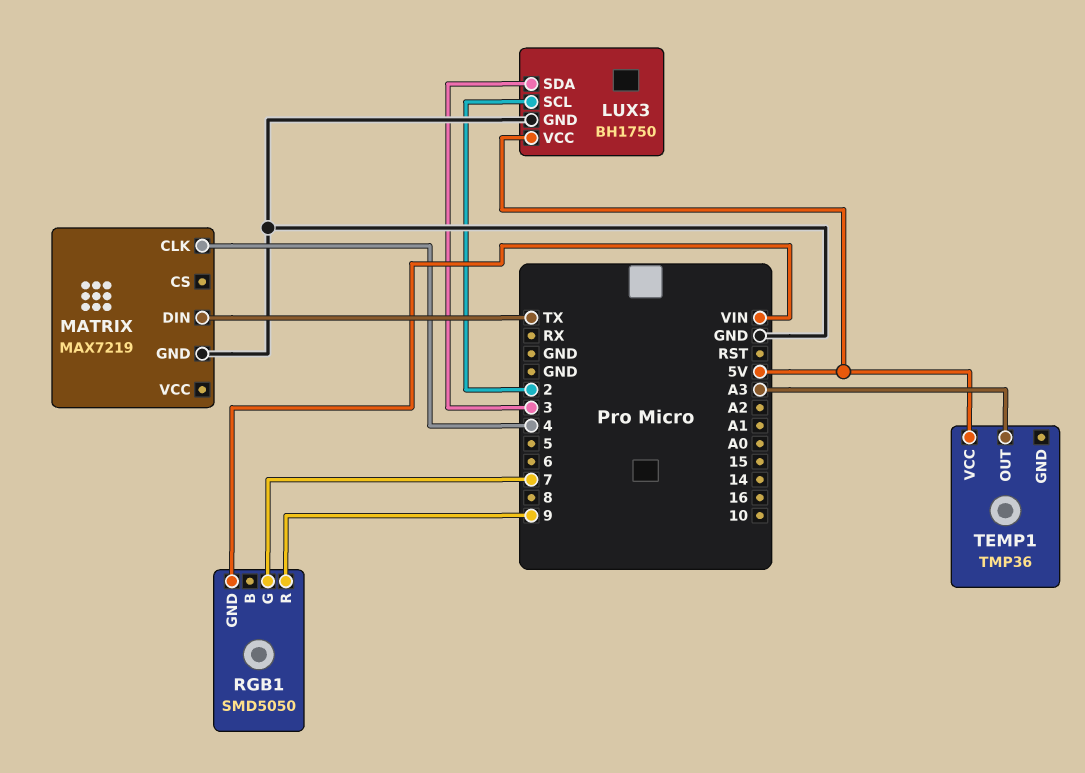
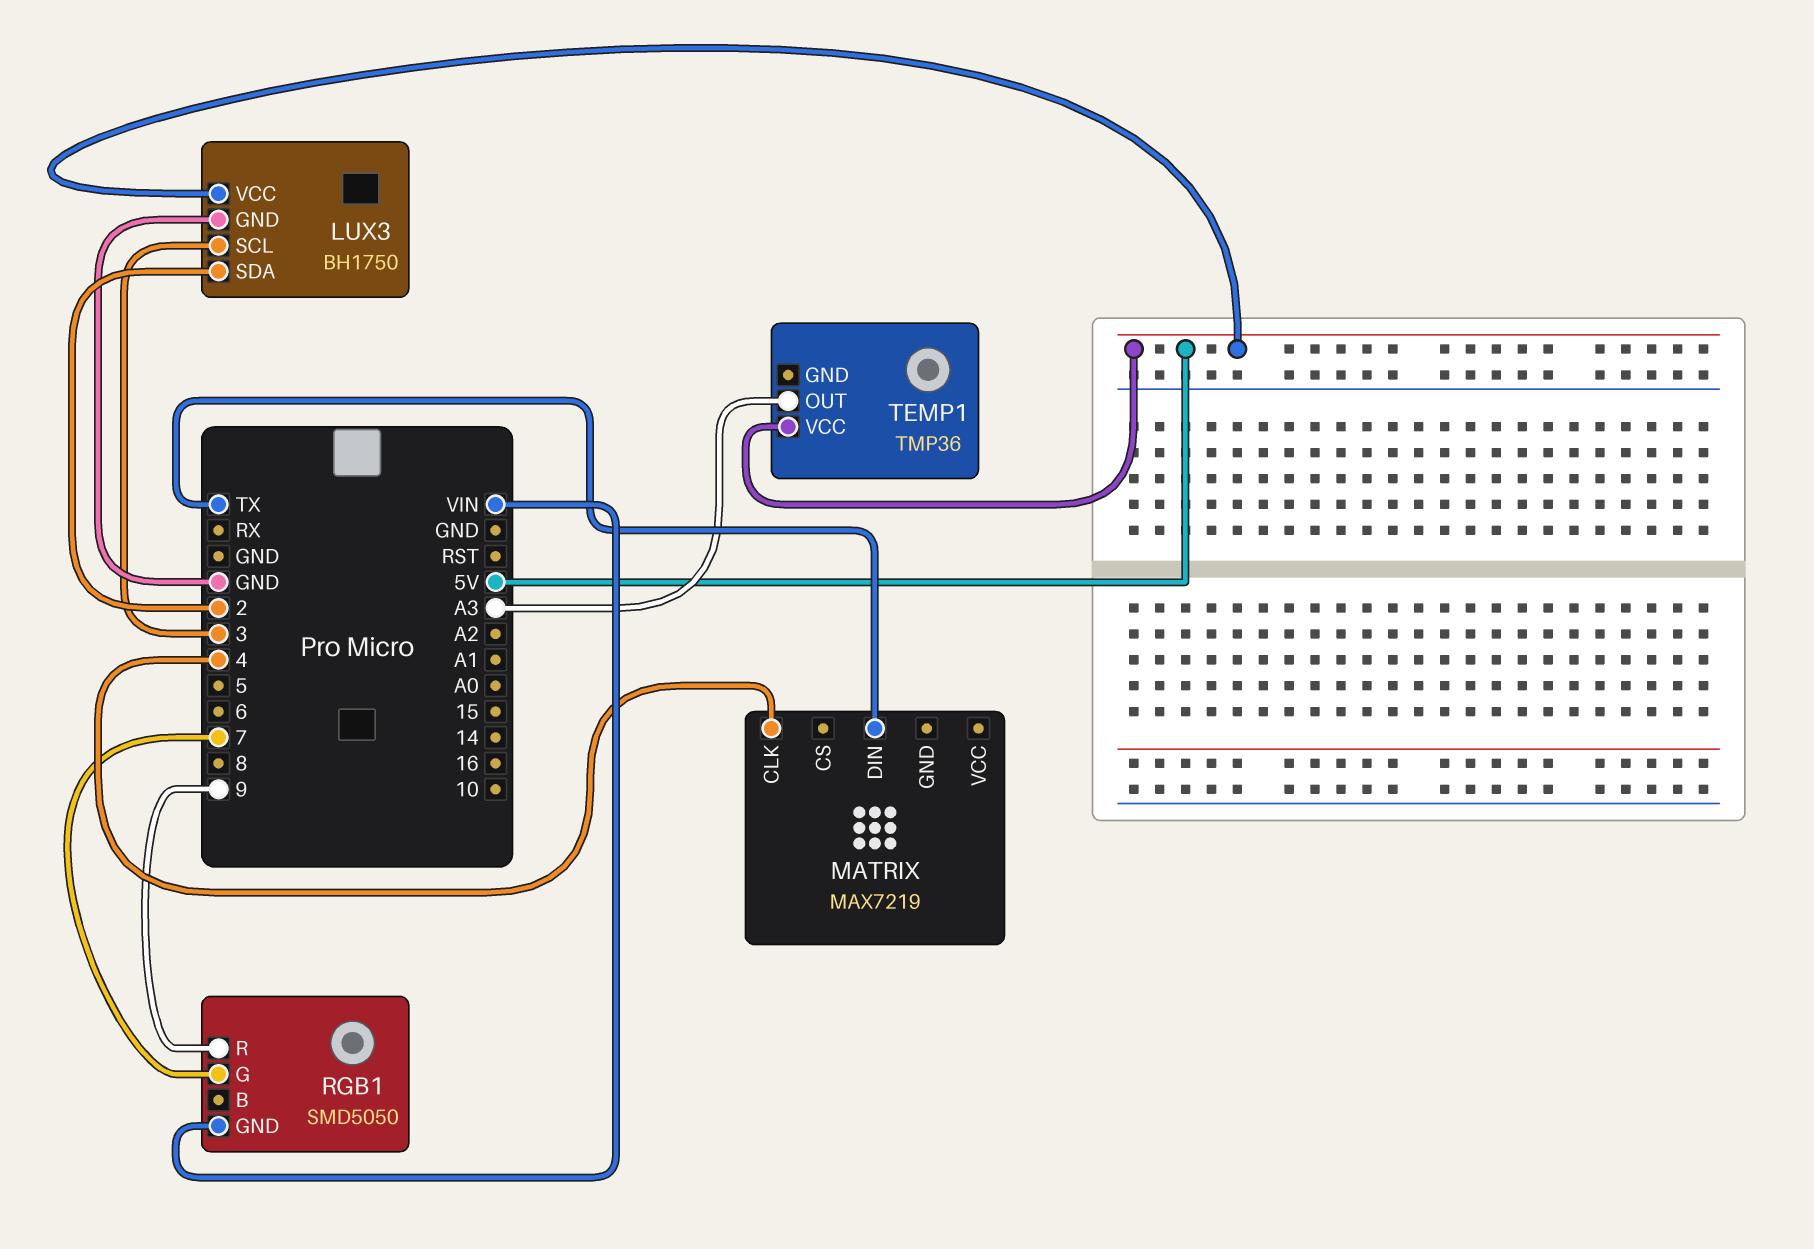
LUX3 pin SCL: 2 -> 3
LUX3 pin SDA: 3 -> 2
MATRIX pin GND: GND -> none

